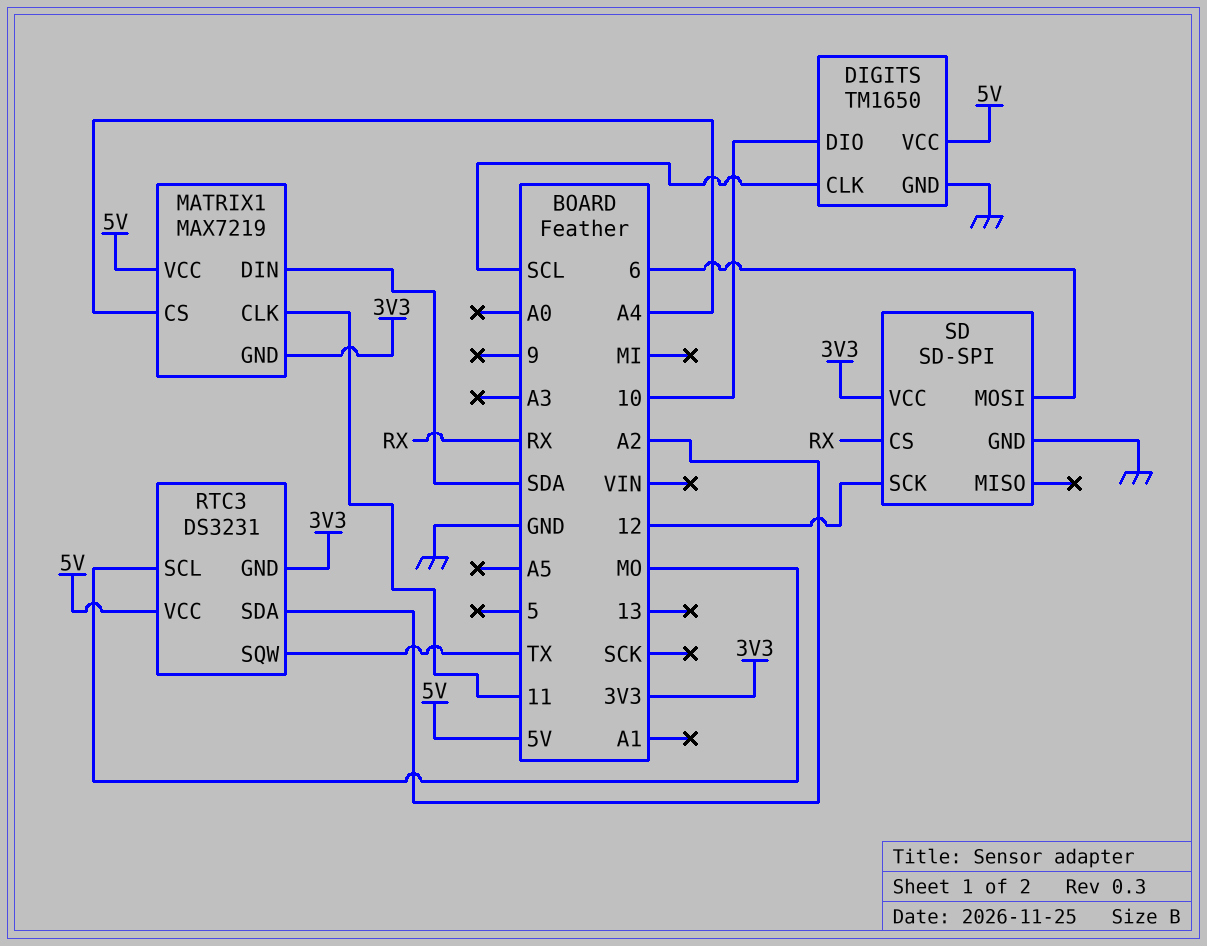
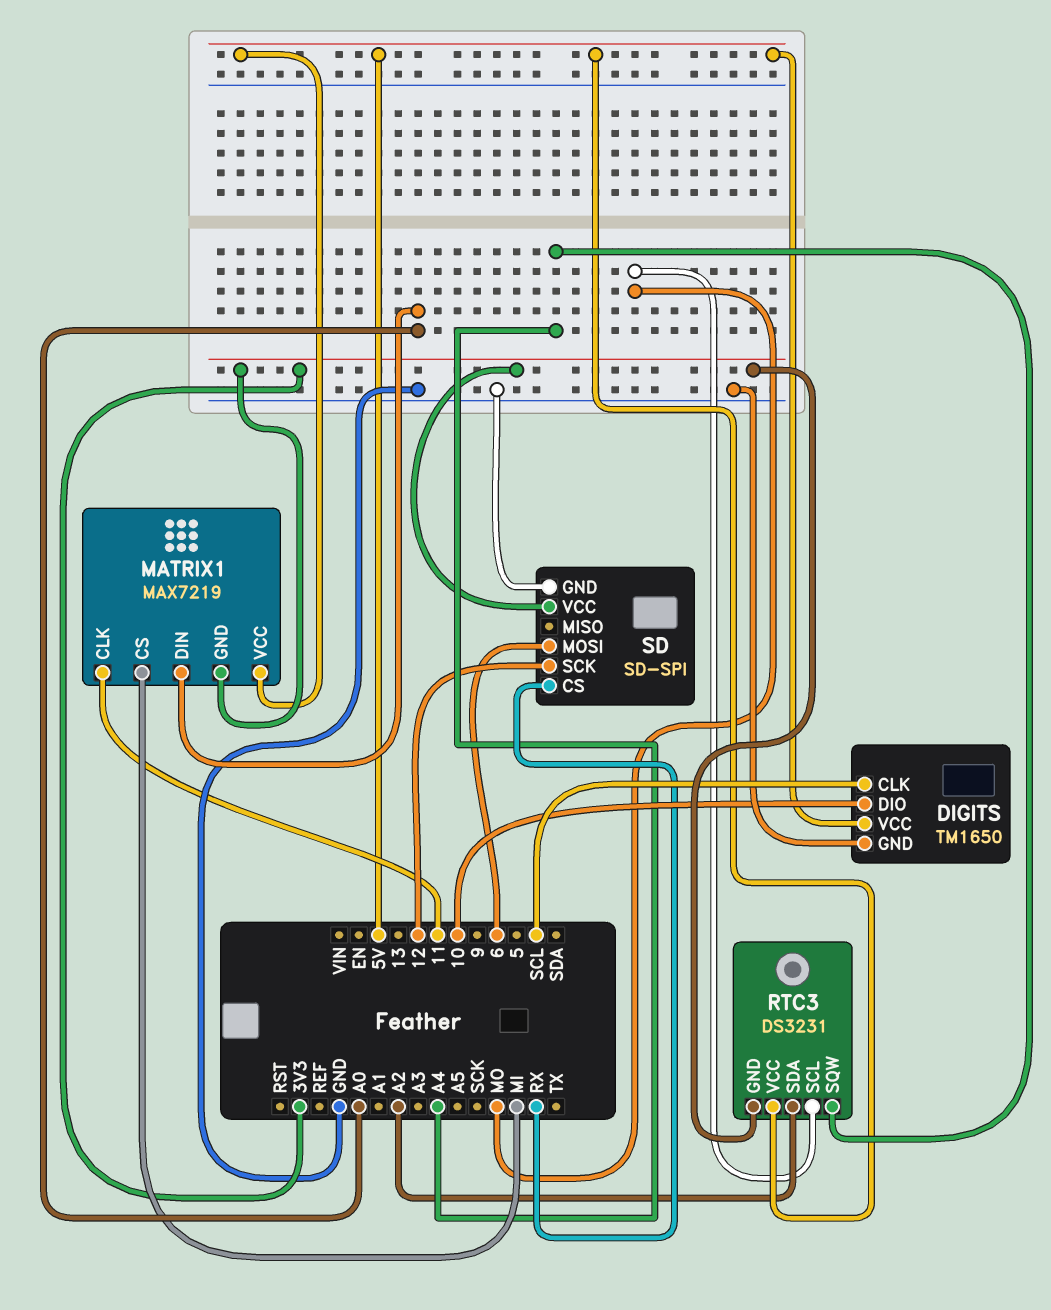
MATRIX1 pin CS: A4 -> MI
MATRIX1 pin DIN: SDA -> A0
RTC3 pin SQW: TX -> A4

